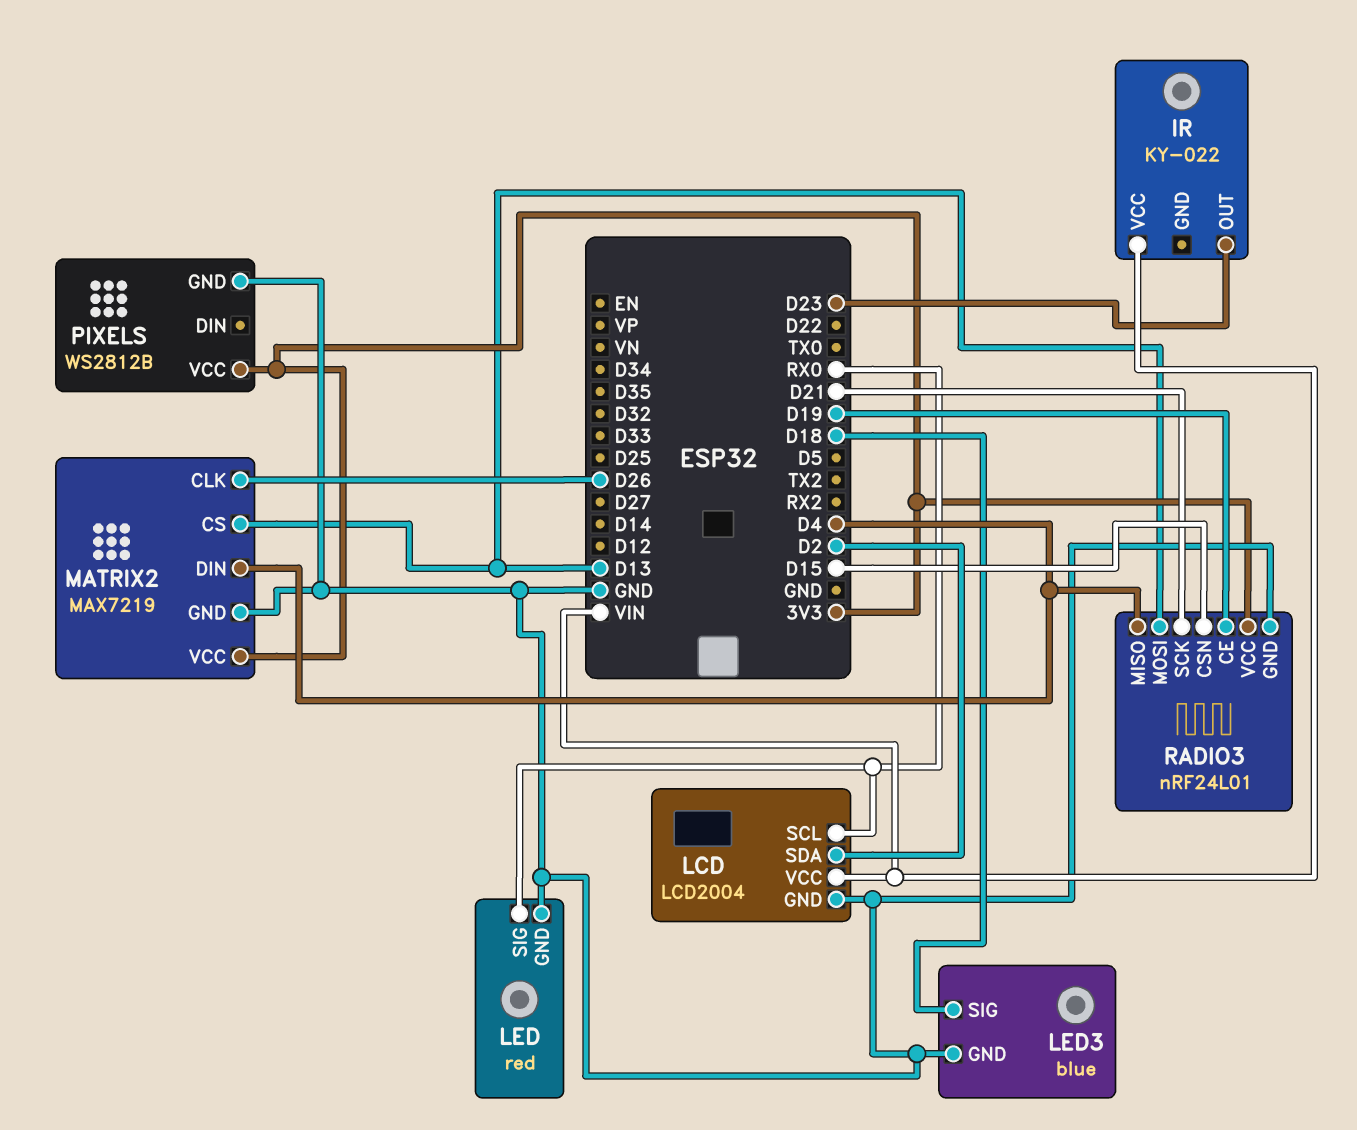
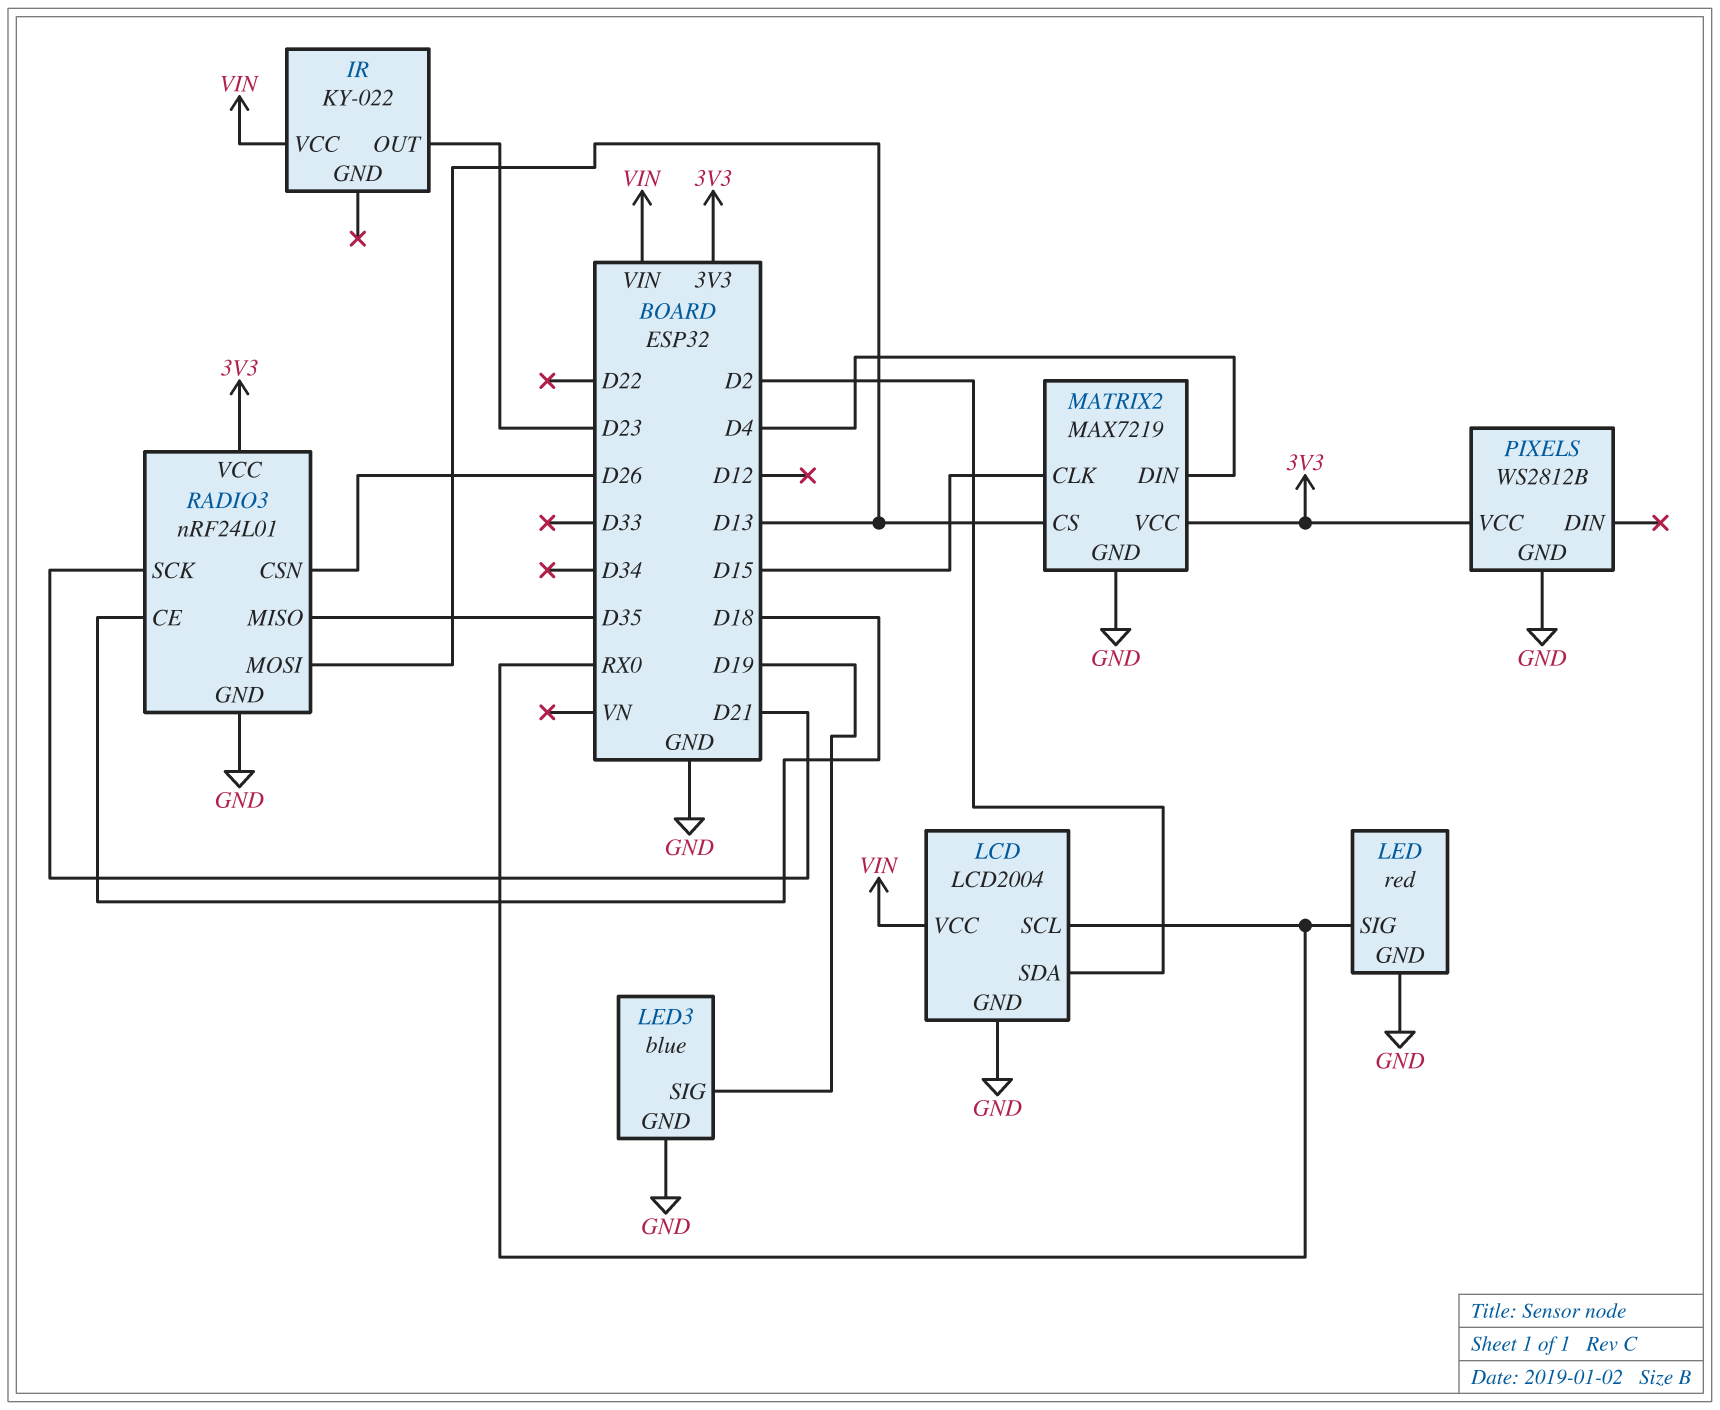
LED3 pin SIG: D18 -> D19
MATRIX2 pin CLK: D26 -> D15
RADIO3 pin CE: D19 -> D18
RADIO3 pin CSN: D15 -> D26
RADIO3 pin MISO: D4 -> D35

